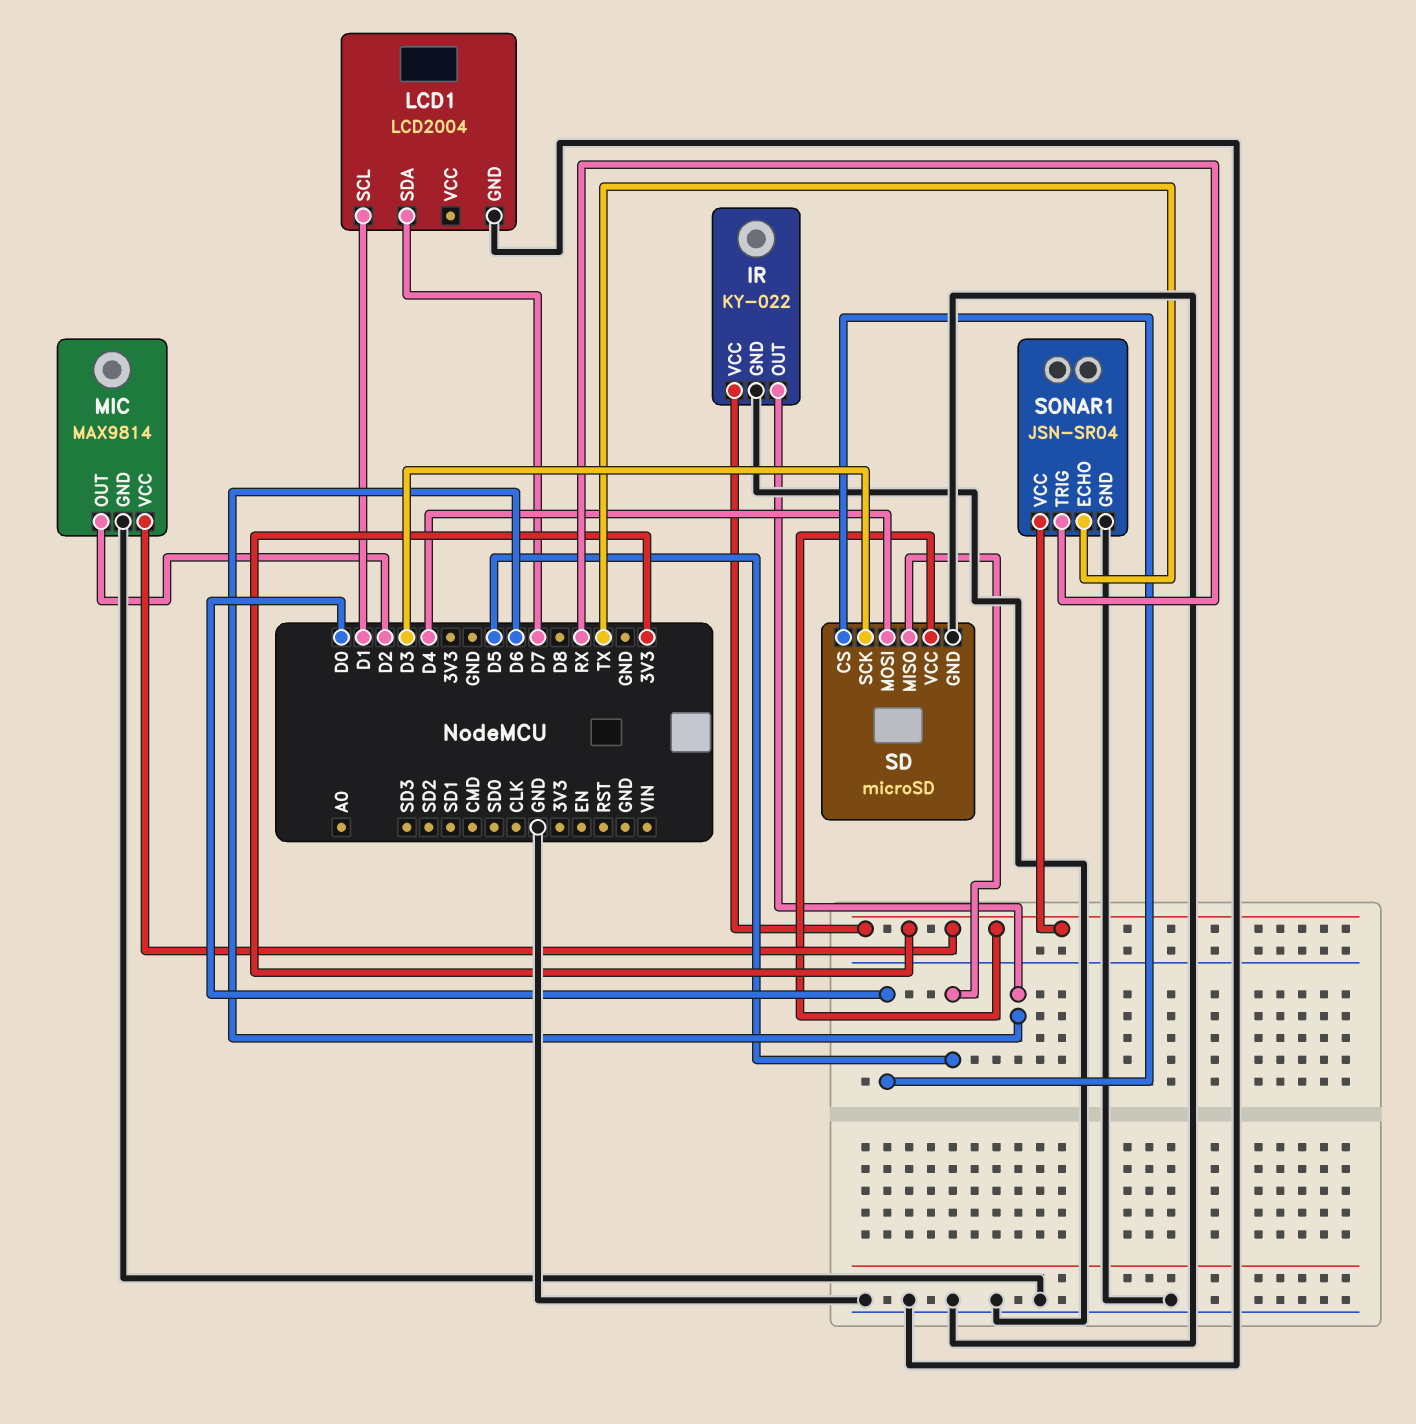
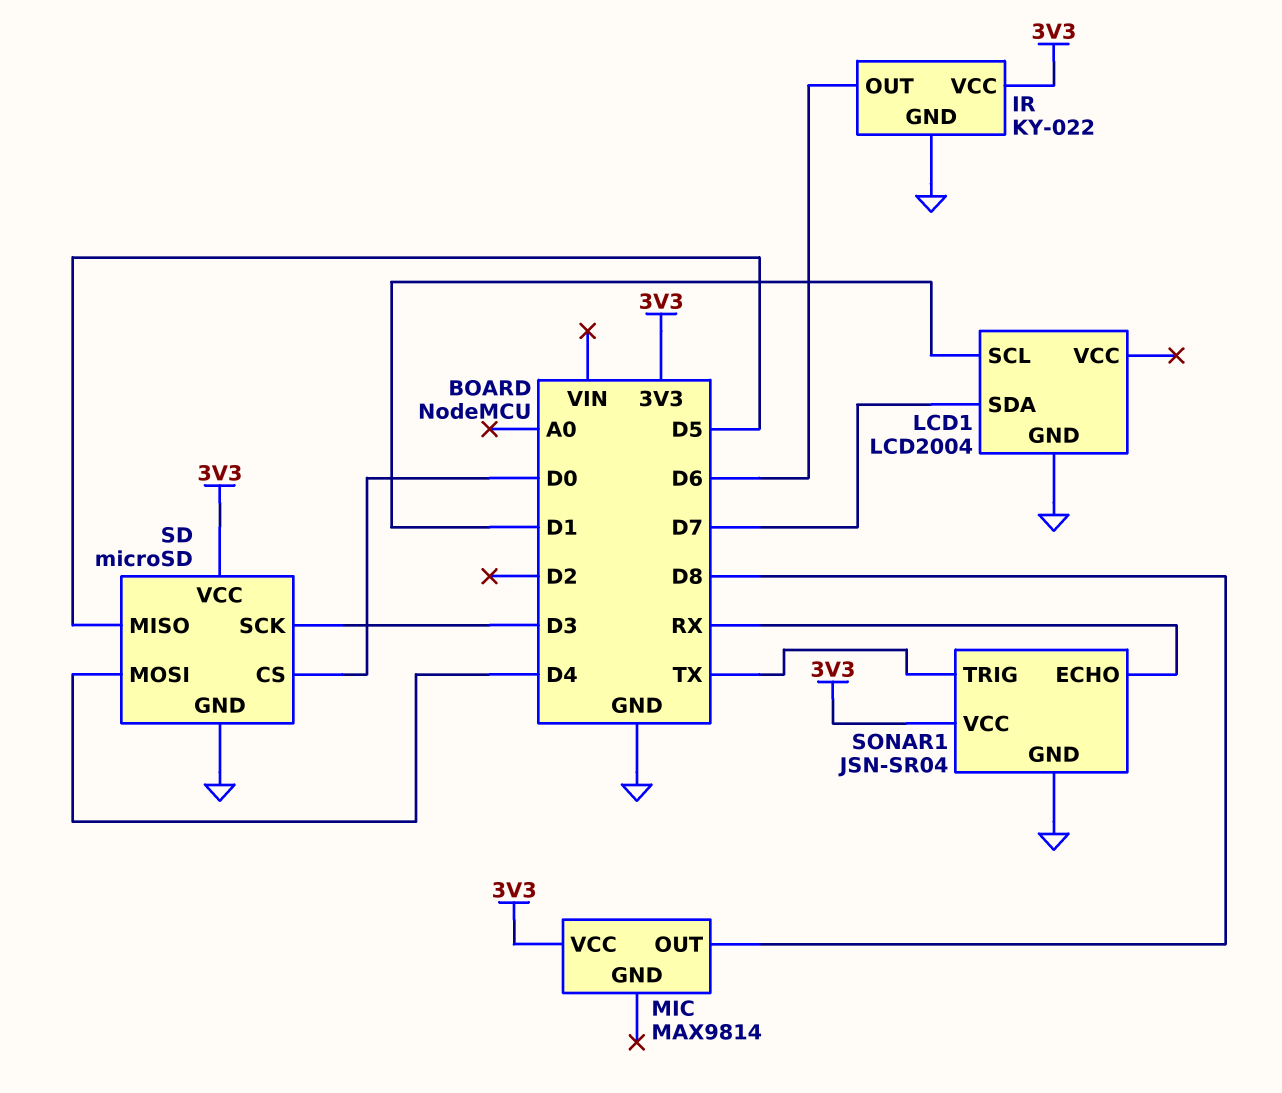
MIC pin GND: GND -> none
MIC pin OUT: D2 -> D8
SONAR1 pin ECHO: TX -> RX
SONAR1 pin TRIG: RX -> TX

